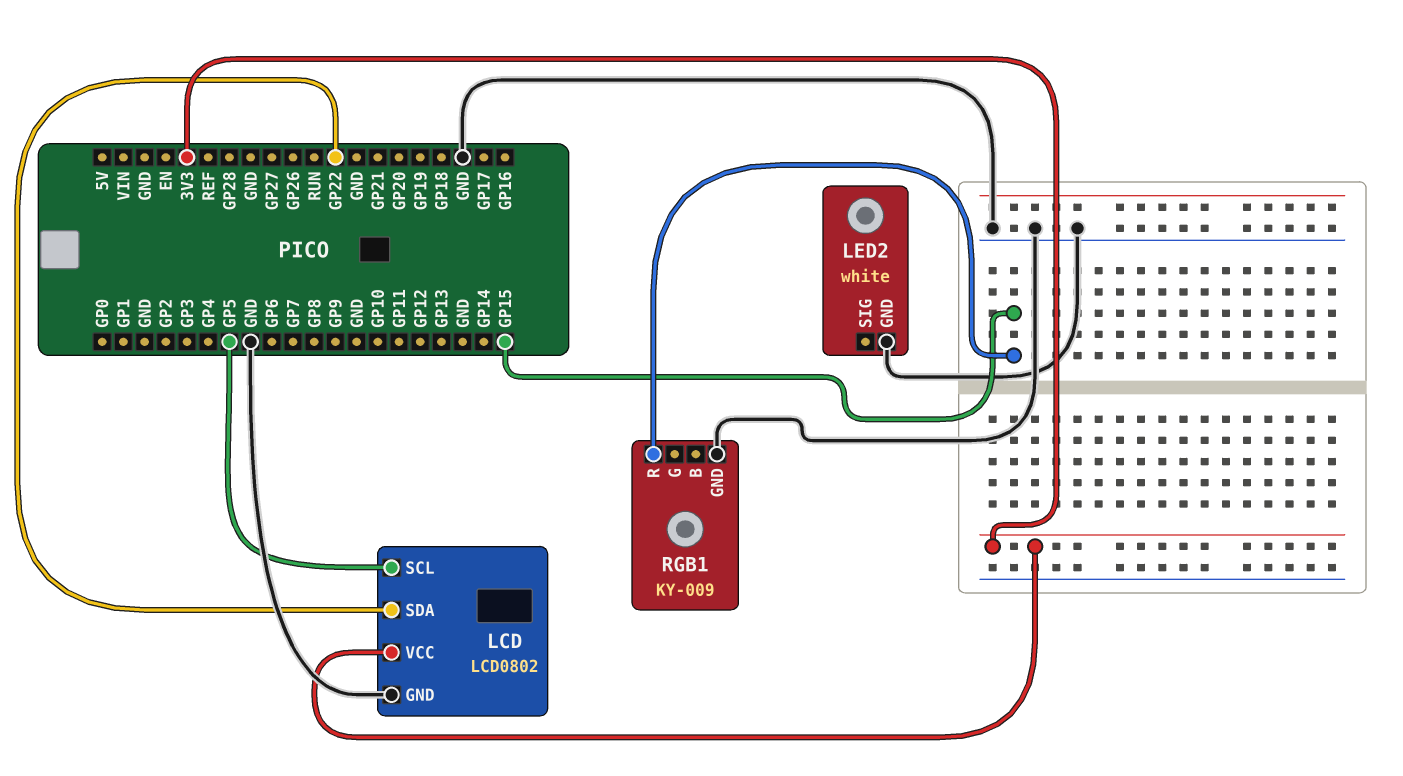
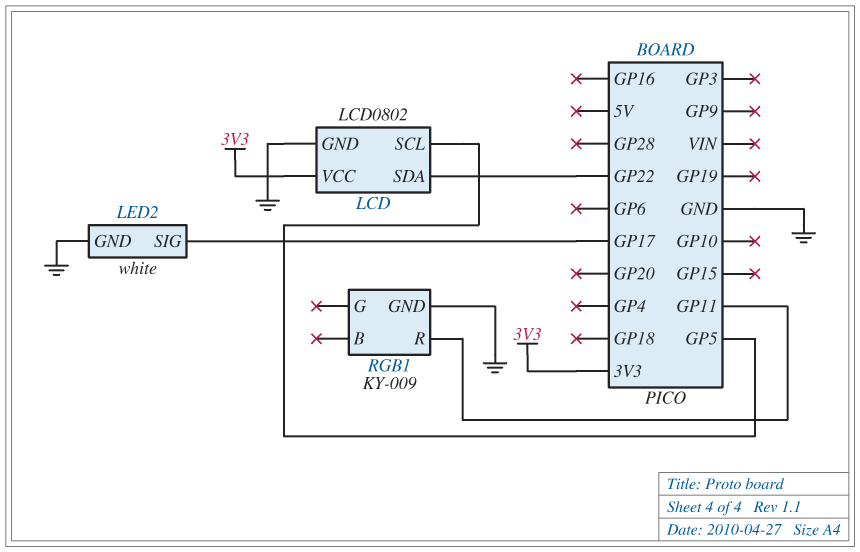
LED2 pin SIG: none -> GP17
RGB1 pin R: GP15 -> GP11

